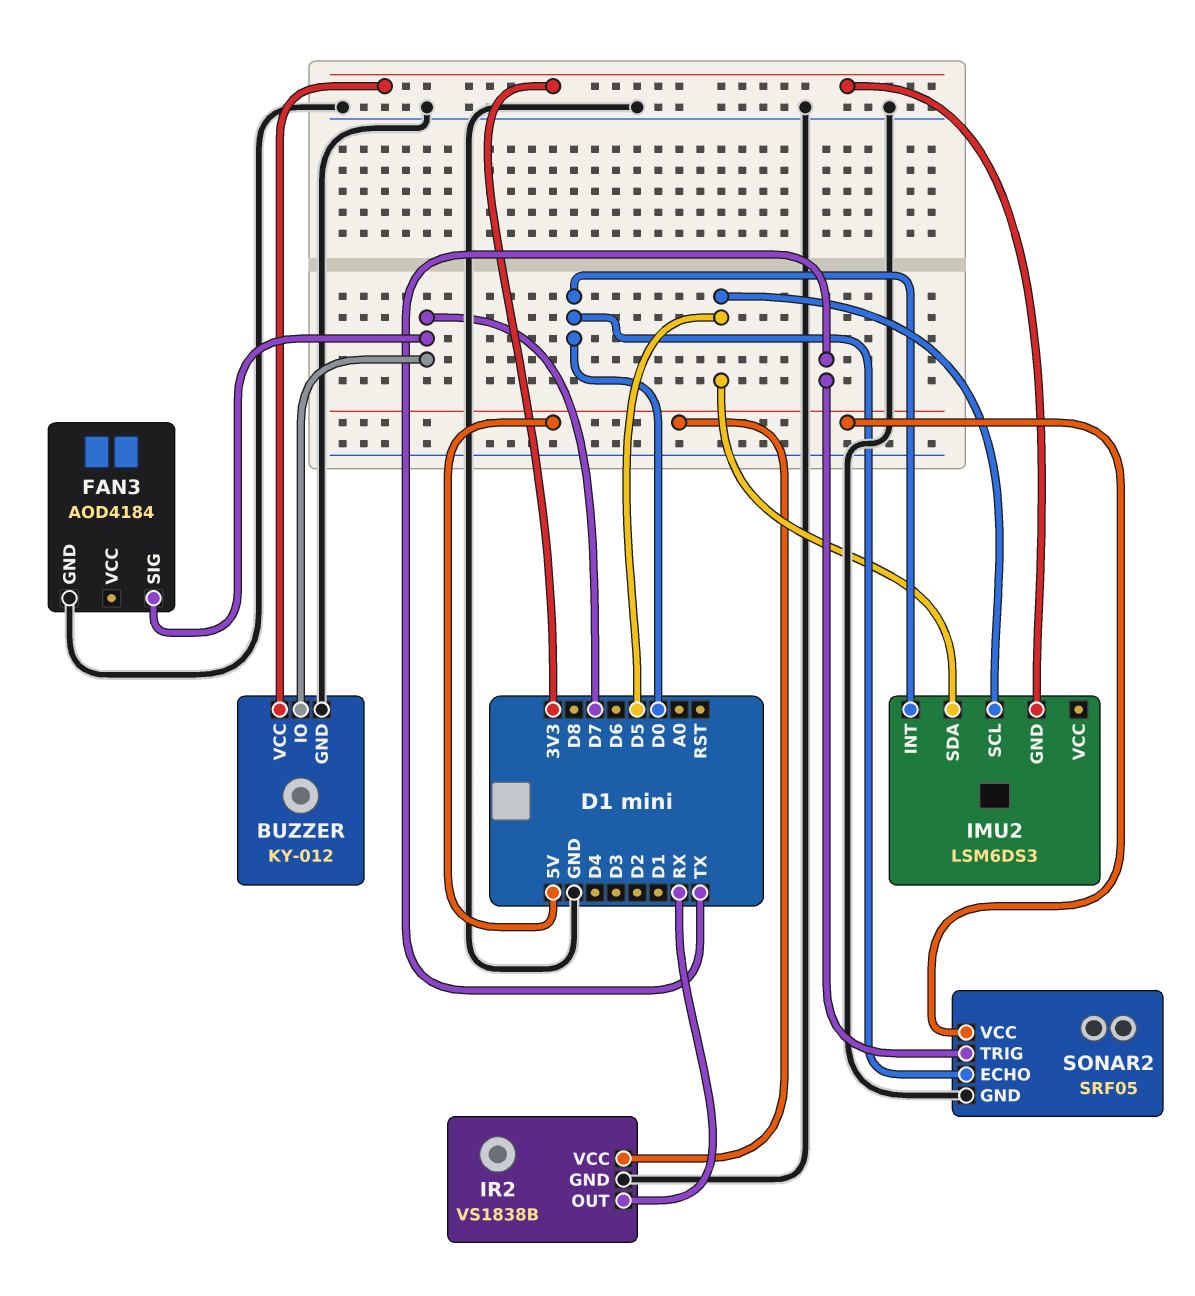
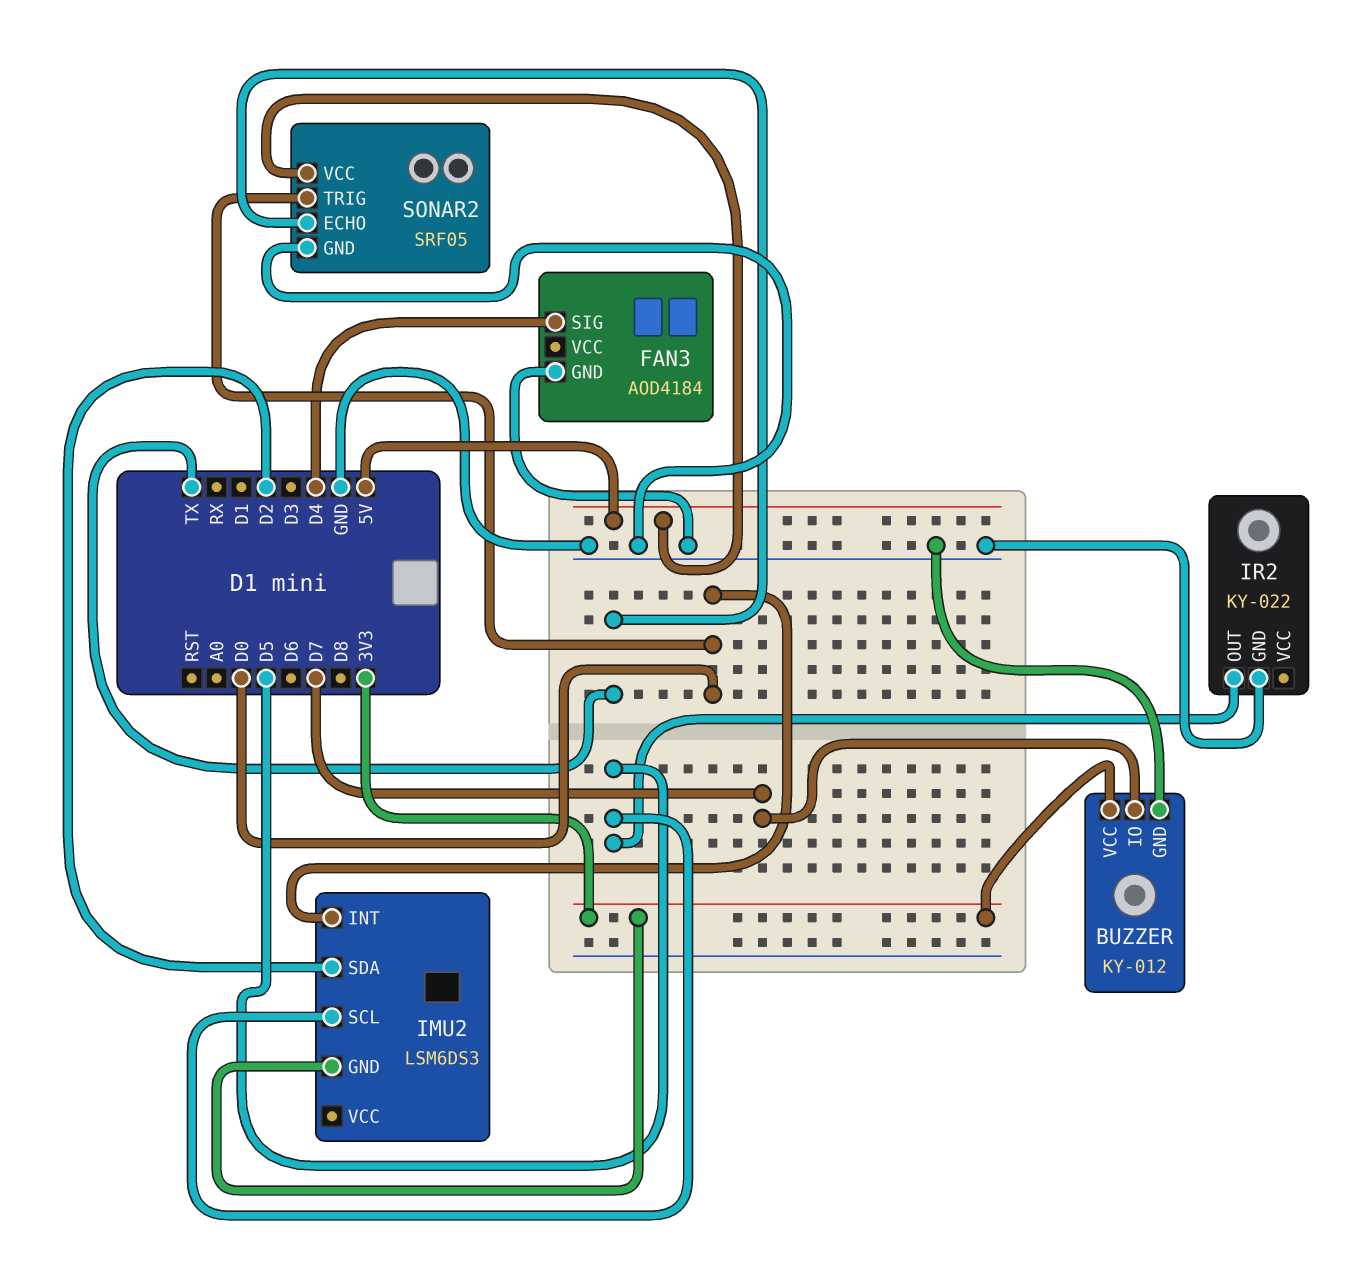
FAN3 pin SIG: D7 -> D4
IMU2 pin SDA: D5 -> D2
IR2: VS1838B -> KY-022
IR2 pin OUT: RX -> D5
IR2 pin VCC: 5V -> none
SONAR2 pin ECHO: D0 -> TX
SONAR2 pin TRIG: TX -> D0

